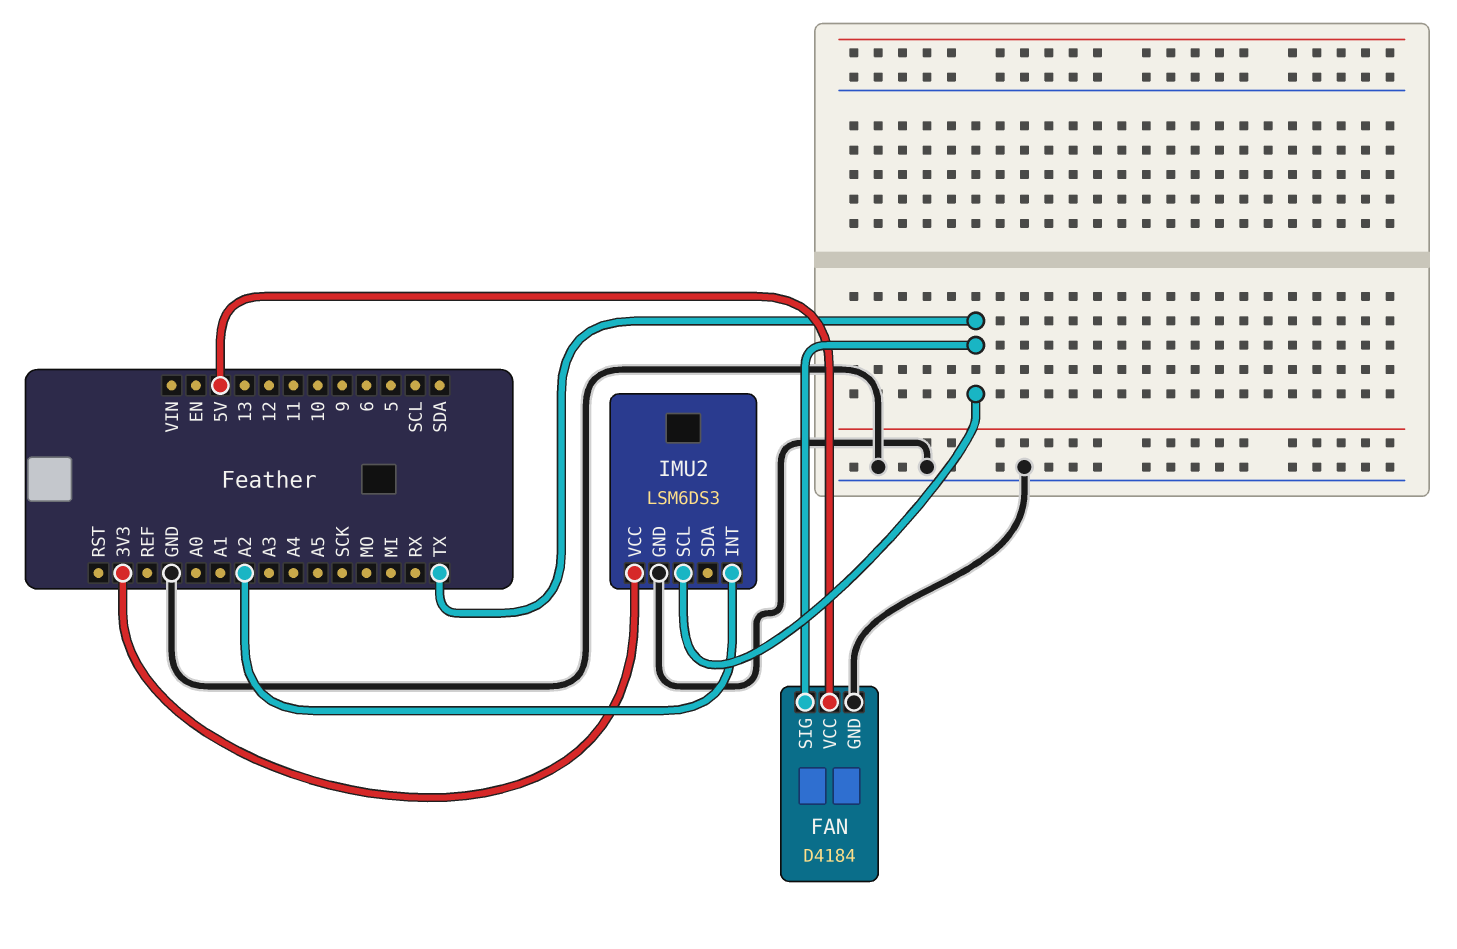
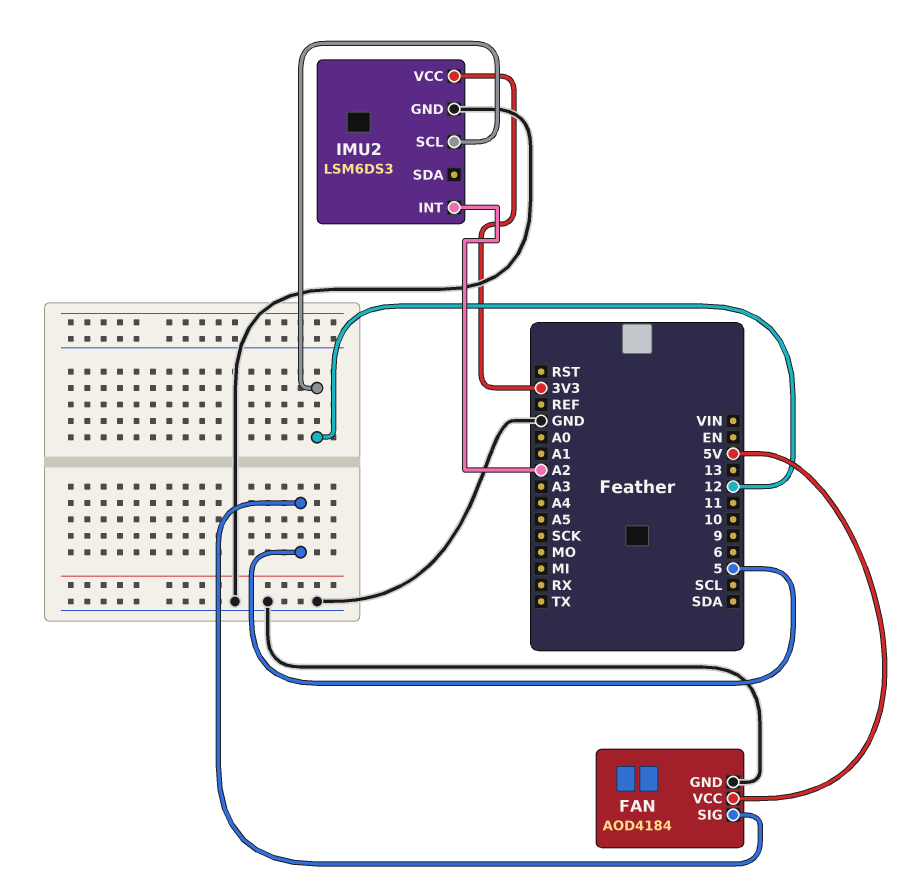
FAN: D4184 -> AOD4184
FAN pin SIG: TX -> 5
IMU2 pin SCL: TX -> 12

